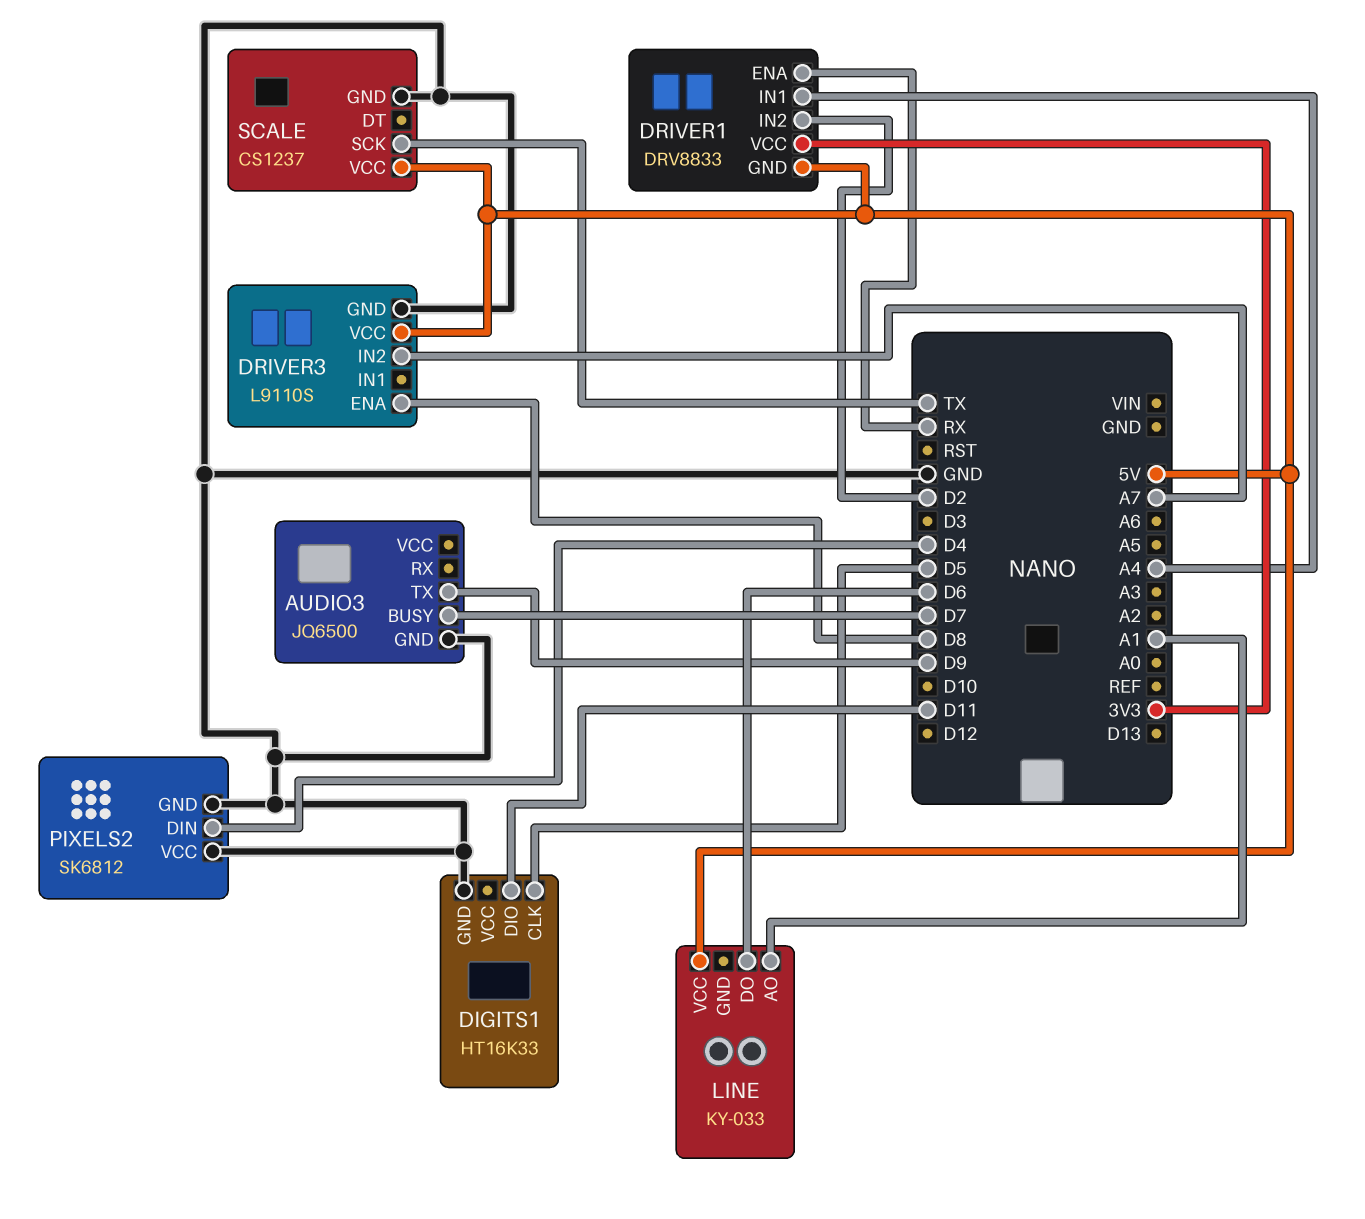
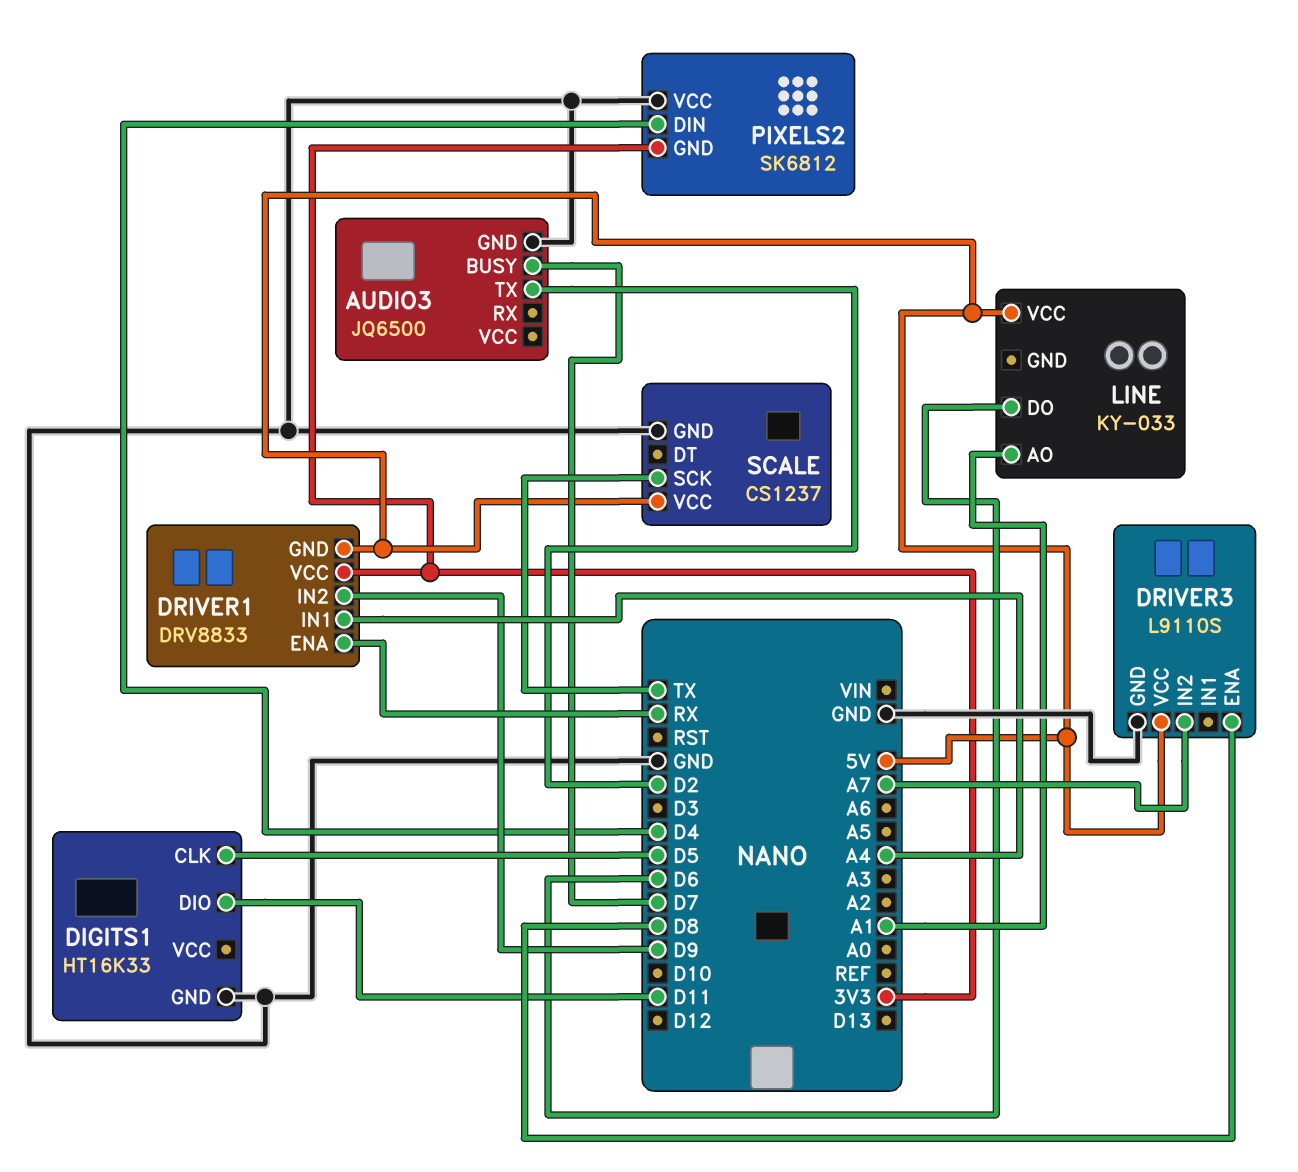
AUDIO3 pin TX: D9 -> D2
DRIVER1 pin IN2: D2 -> D9
PIXELS2 pin GND: GND -> 3V3

